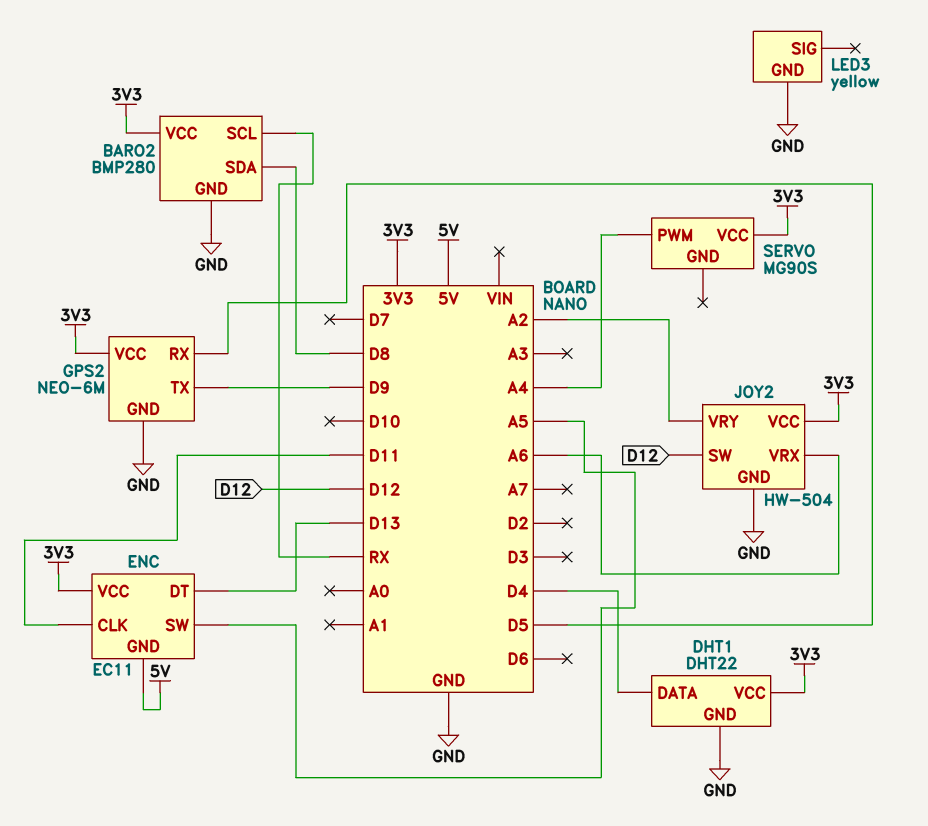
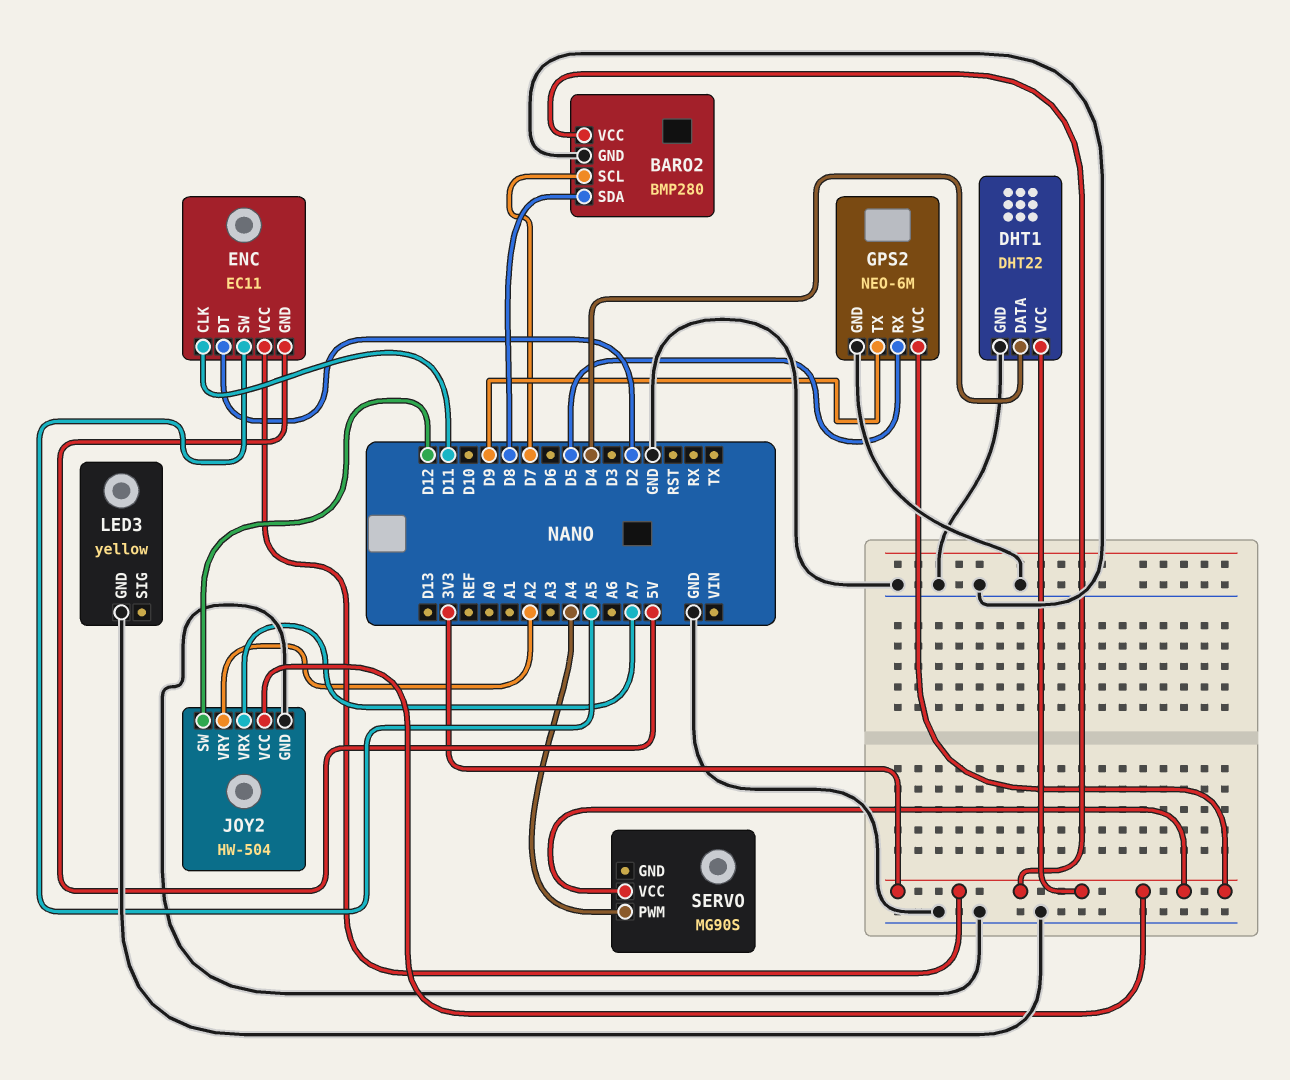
BARO2 pin SCL: RX -> D7
ENC pin DT: D13 -> D2
JOY2 pin VRX: A6 -> A7

